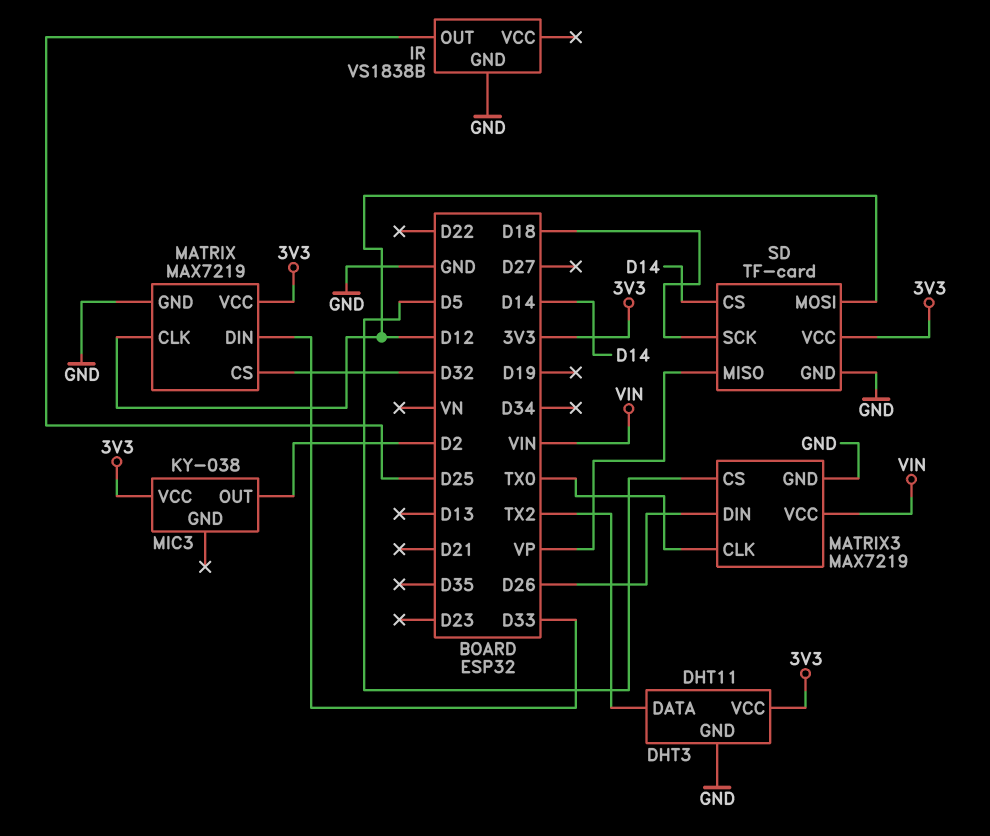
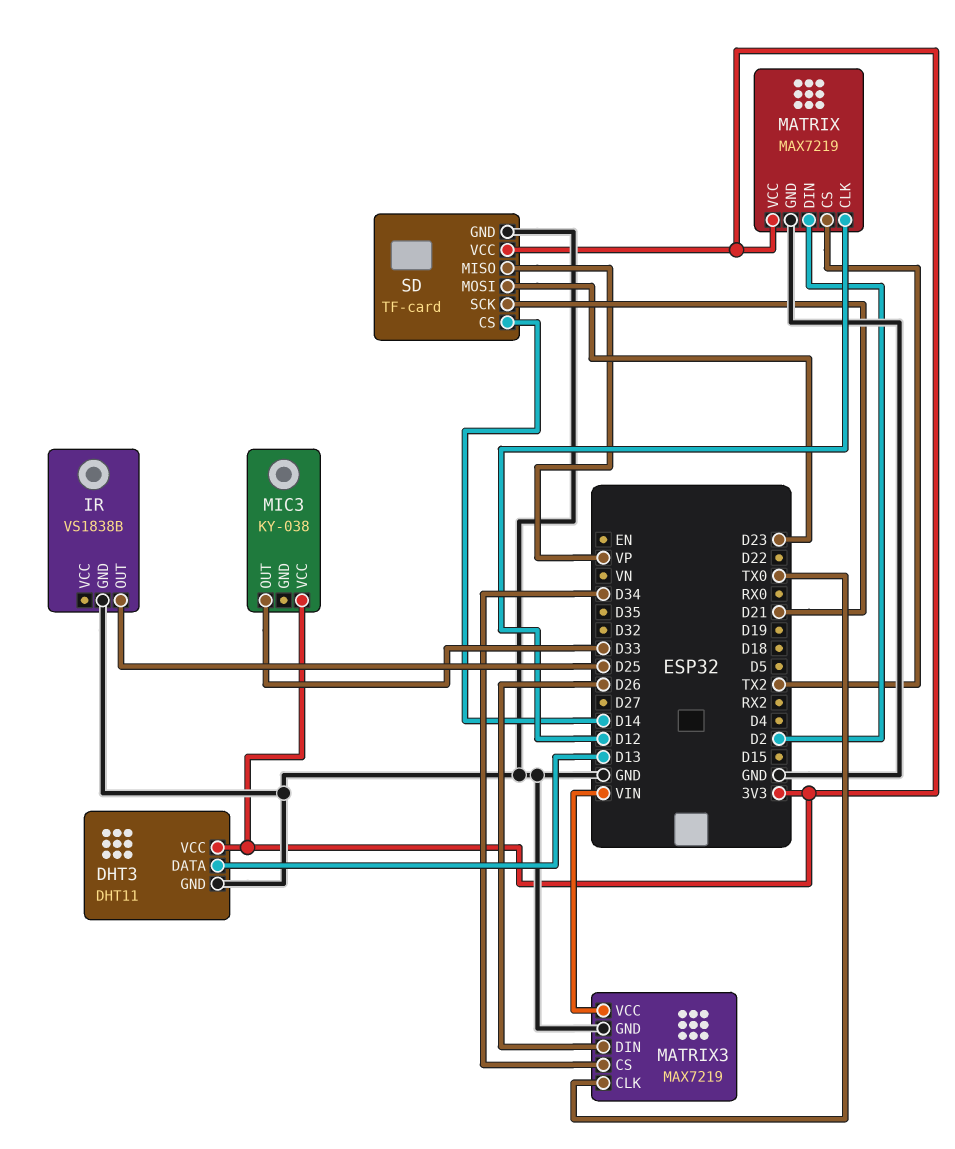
DHT3 pin DATA: TX2 -> D13
MATRIX pin CS: D32 -> TX2
MATRIX pin DIN: D33 -> D2
MATRIX3 pin CS: D5 -> D34
MIC3 pin OUT: D2 -> D33
SD pin MOSI: D12 -> D23
SD pin SCK: D18 -> D21

